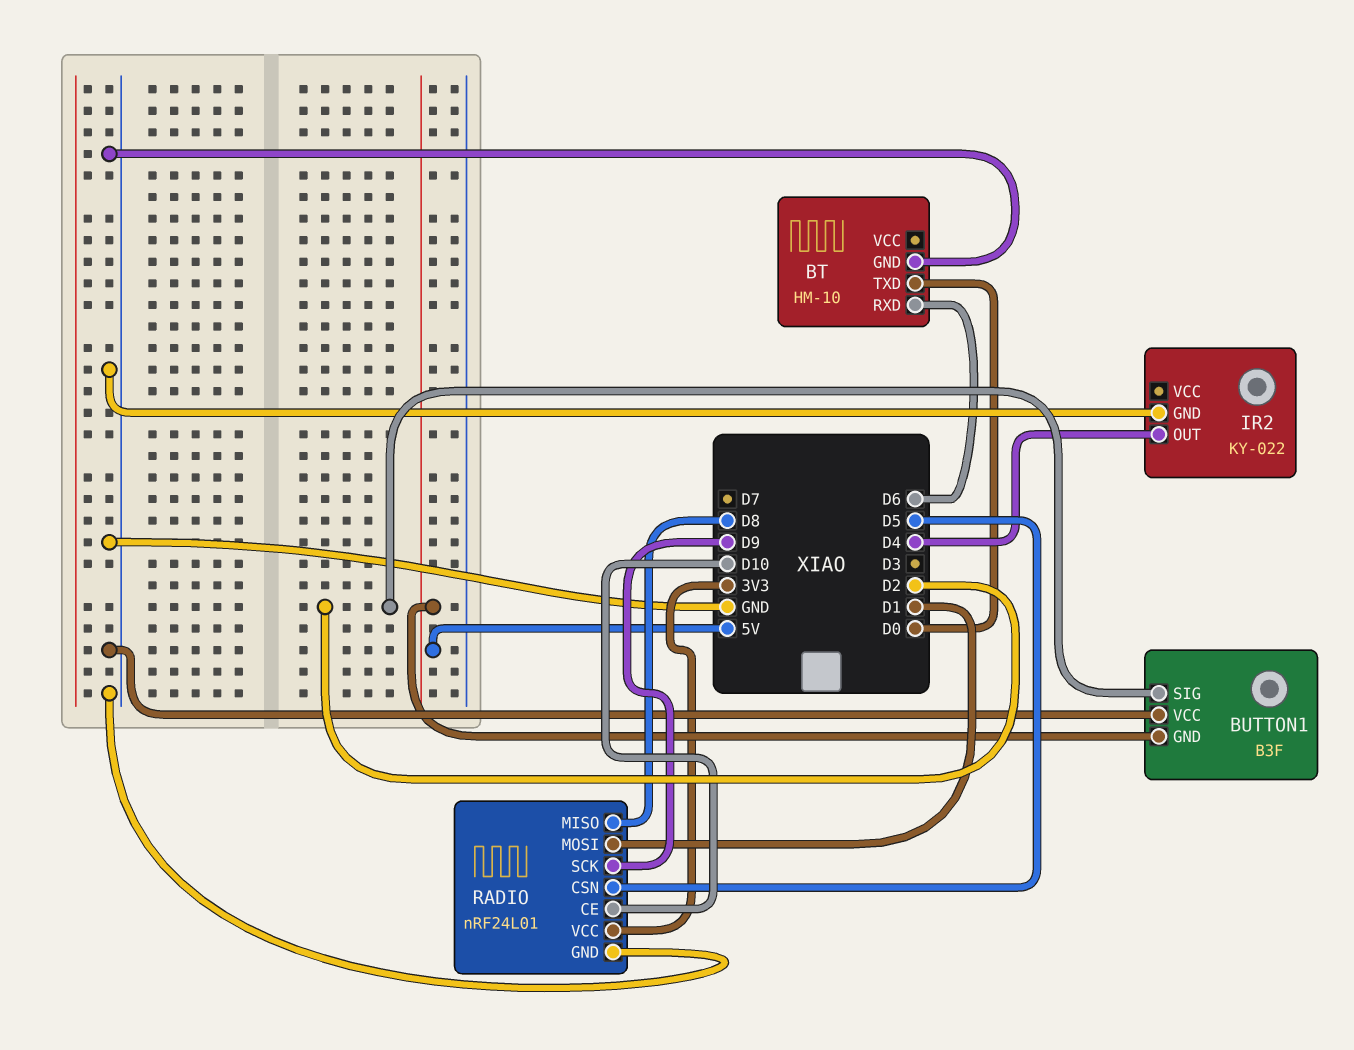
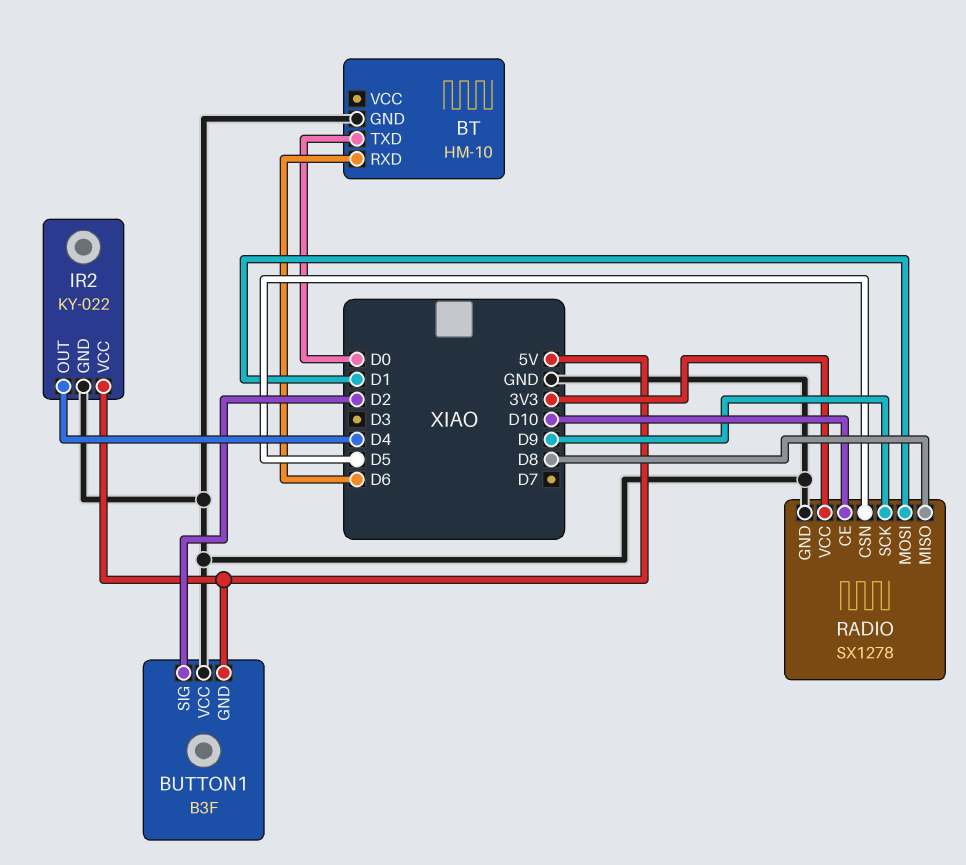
IR2 pin VCC: none -> 5V
RADIO: nRF24L01 -> SX1278

